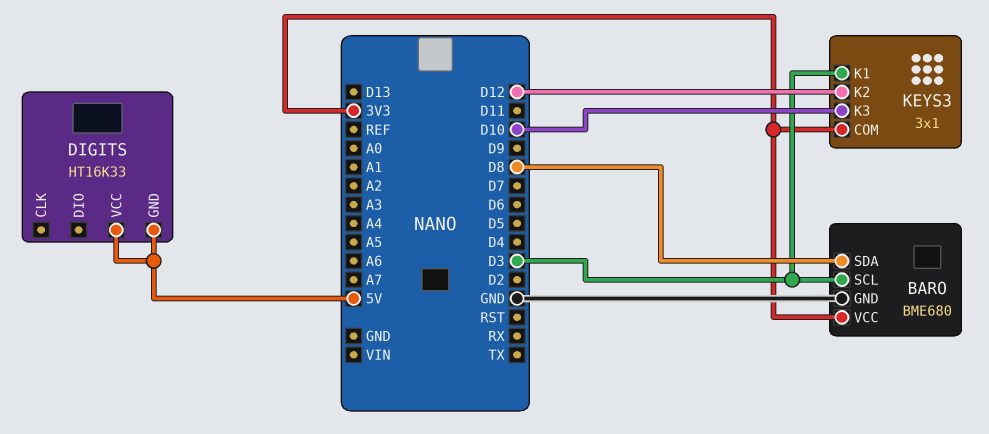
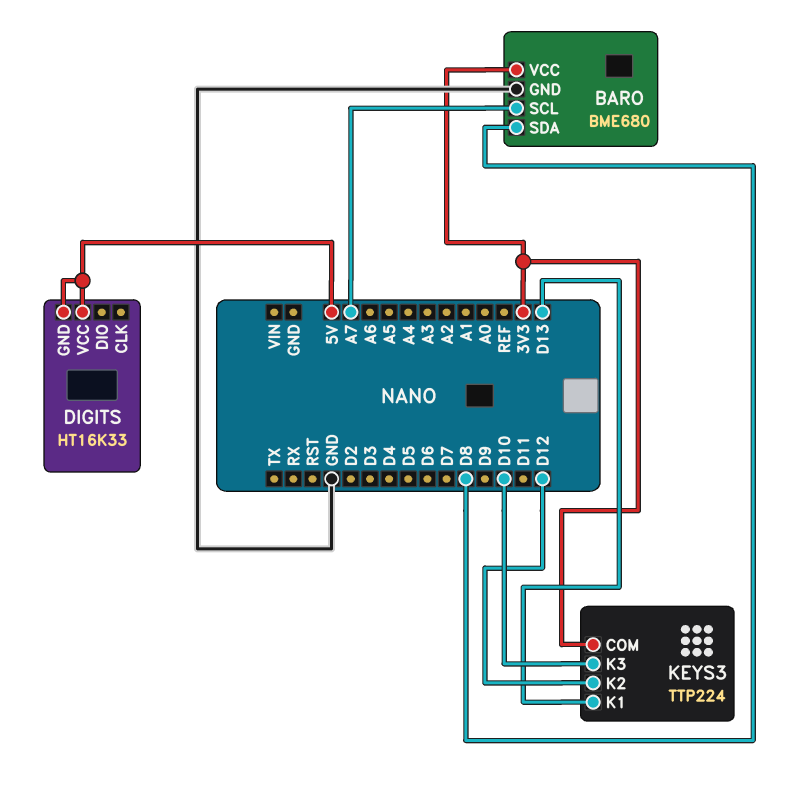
BARO pin SCL: D3 -> A7
KEYS3: 3x1 -> TTP224
KEYS3 pin K1: D3 -> D13

